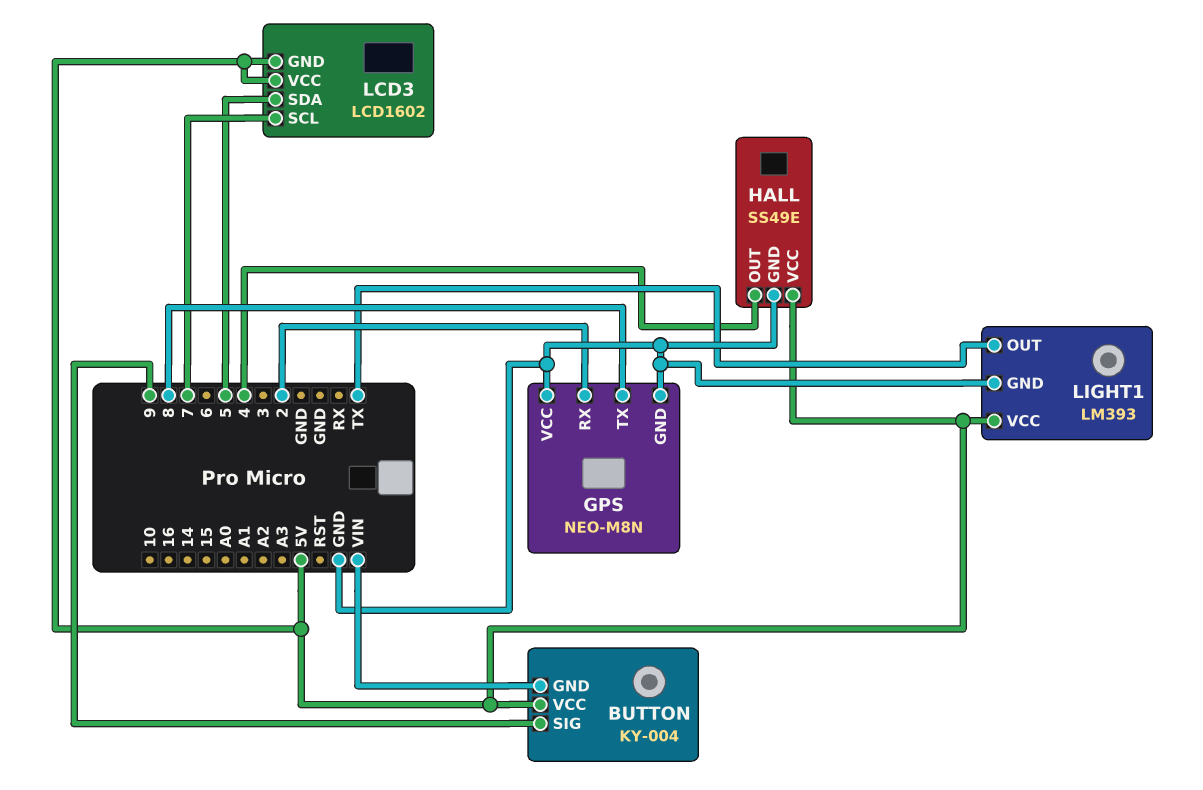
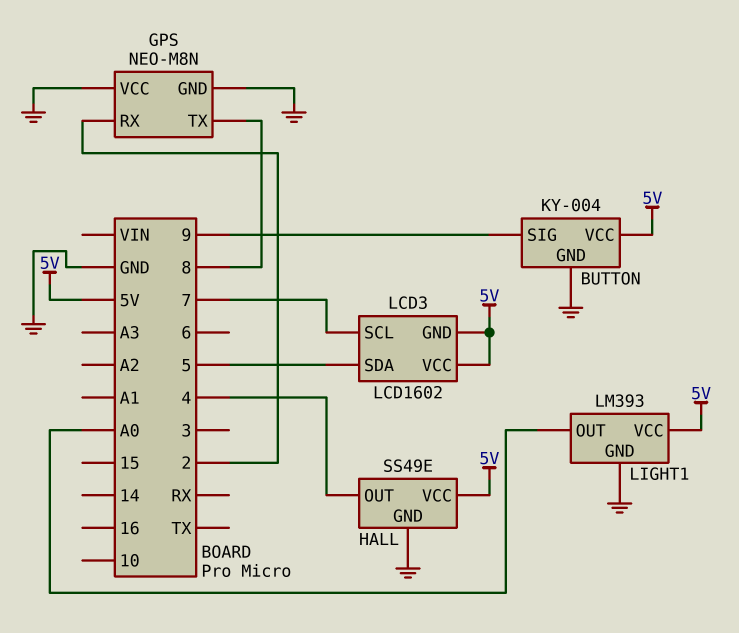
BUTTON pin GND: VIN -> GND
LIGHT1 pin OUT: TX -> A0

